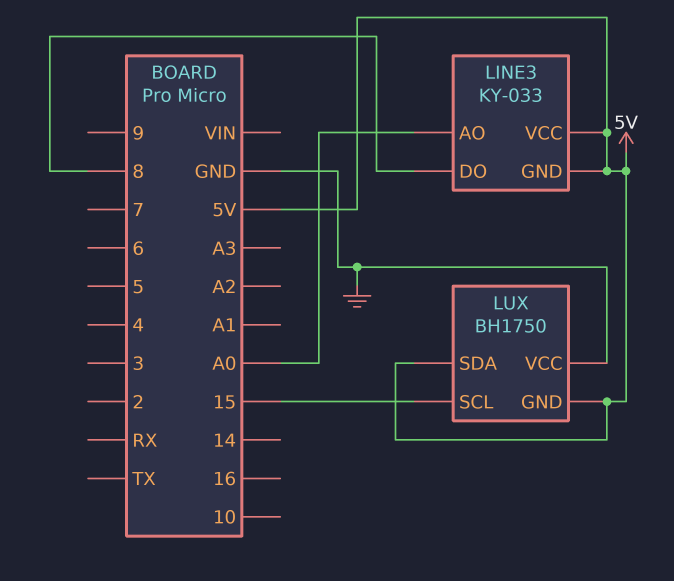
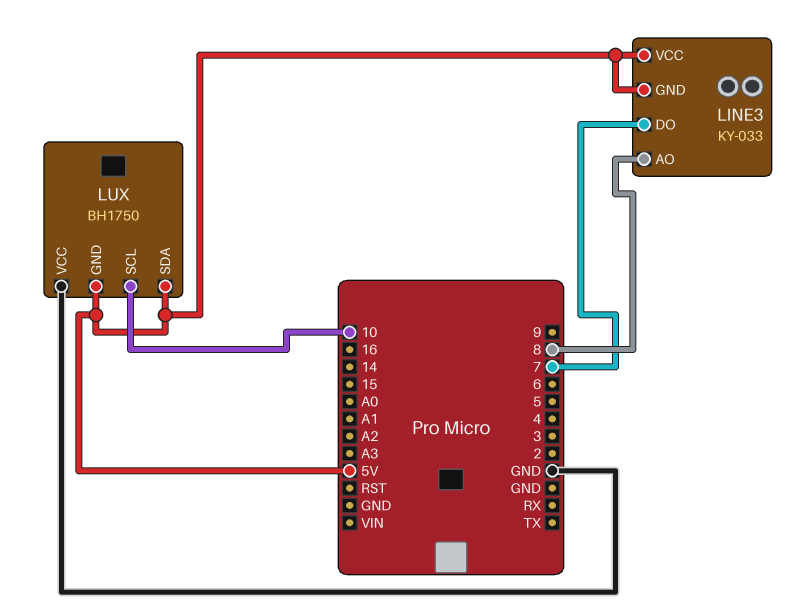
LINE3 pin AO: A0 -> 8
LINE3 pin DO: 8 -> 7
LUX pin SCL: 15 -> 10

